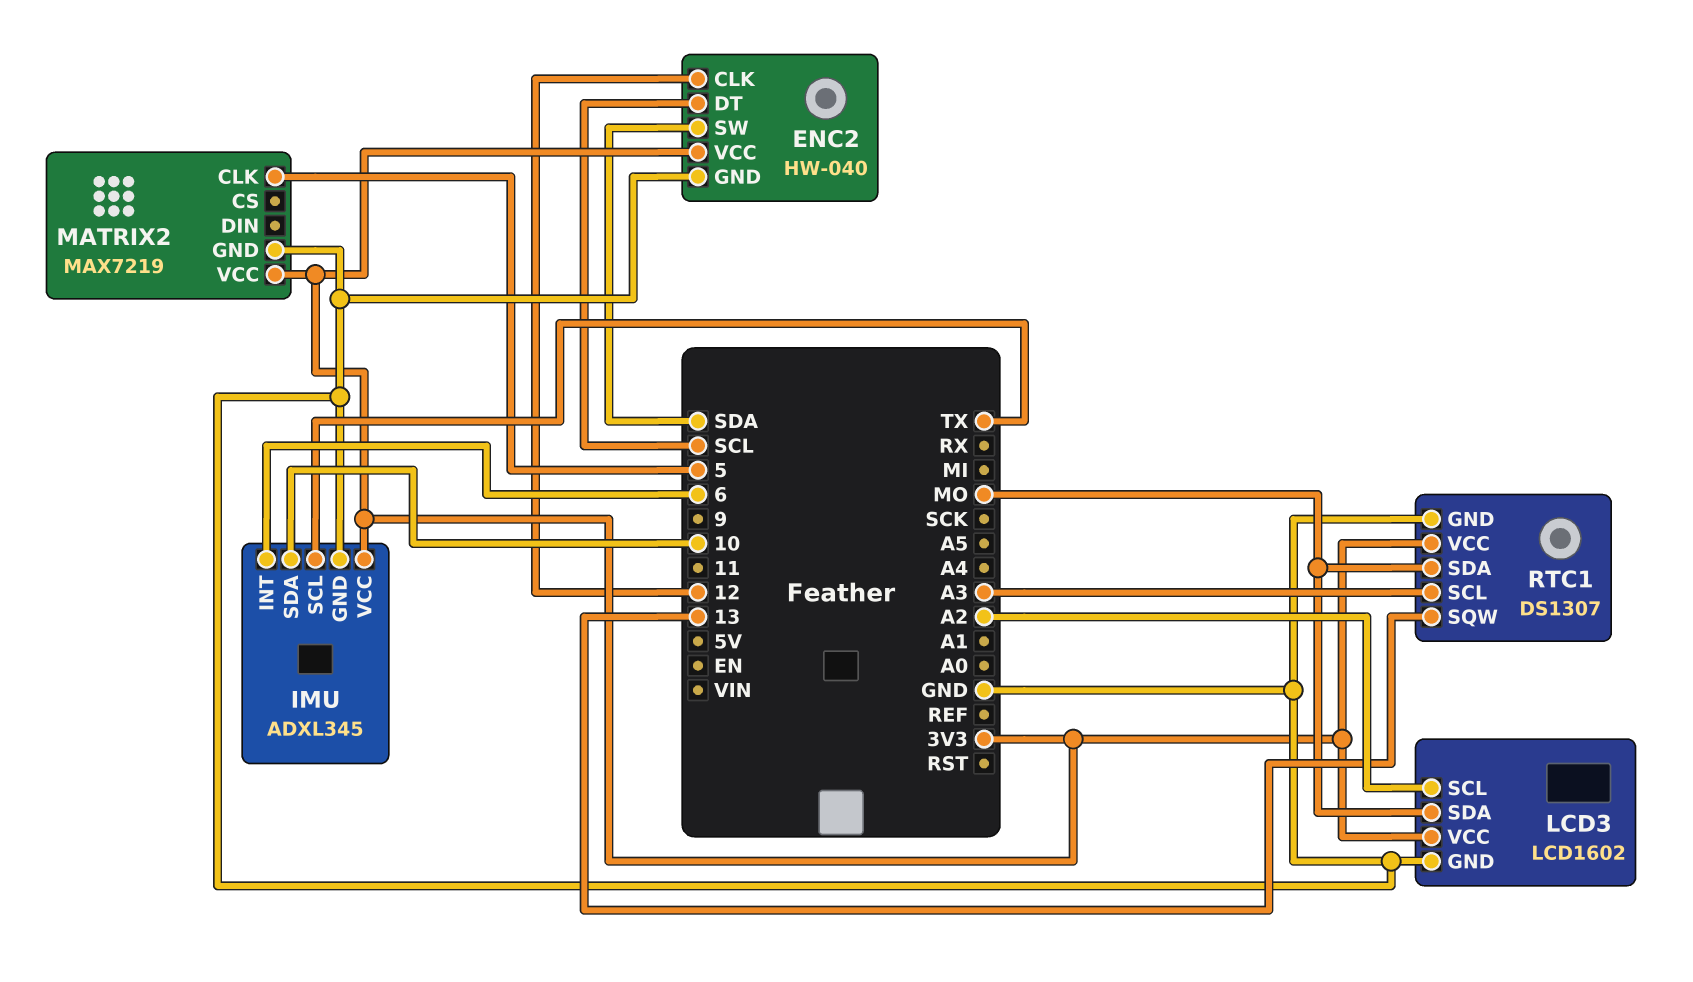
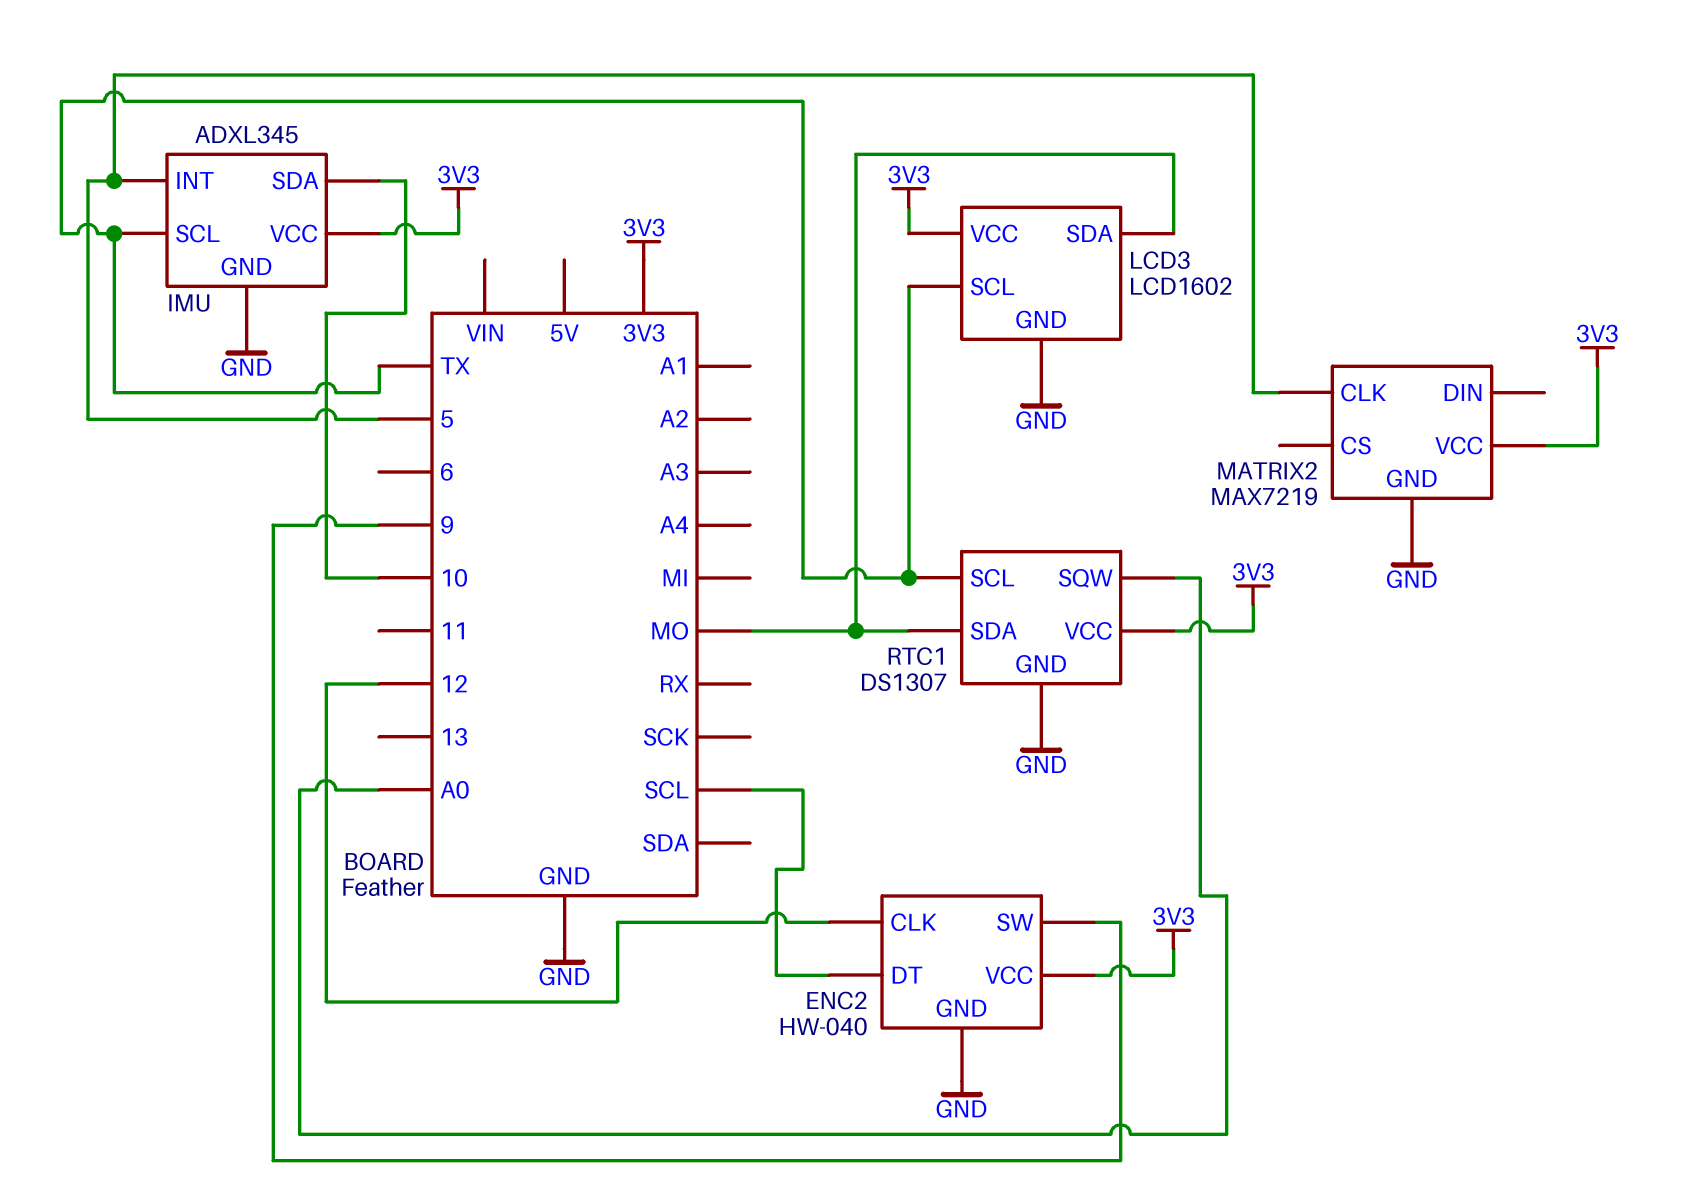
ENC2 pin SW: SDA -> 9
IMU pin INT: 6 -> 5
LCD3 pin SCL: A2 -> TX
RTC1 pin SCL: A3 -> TX
RTC1 pin SQW: 13 -> A0

